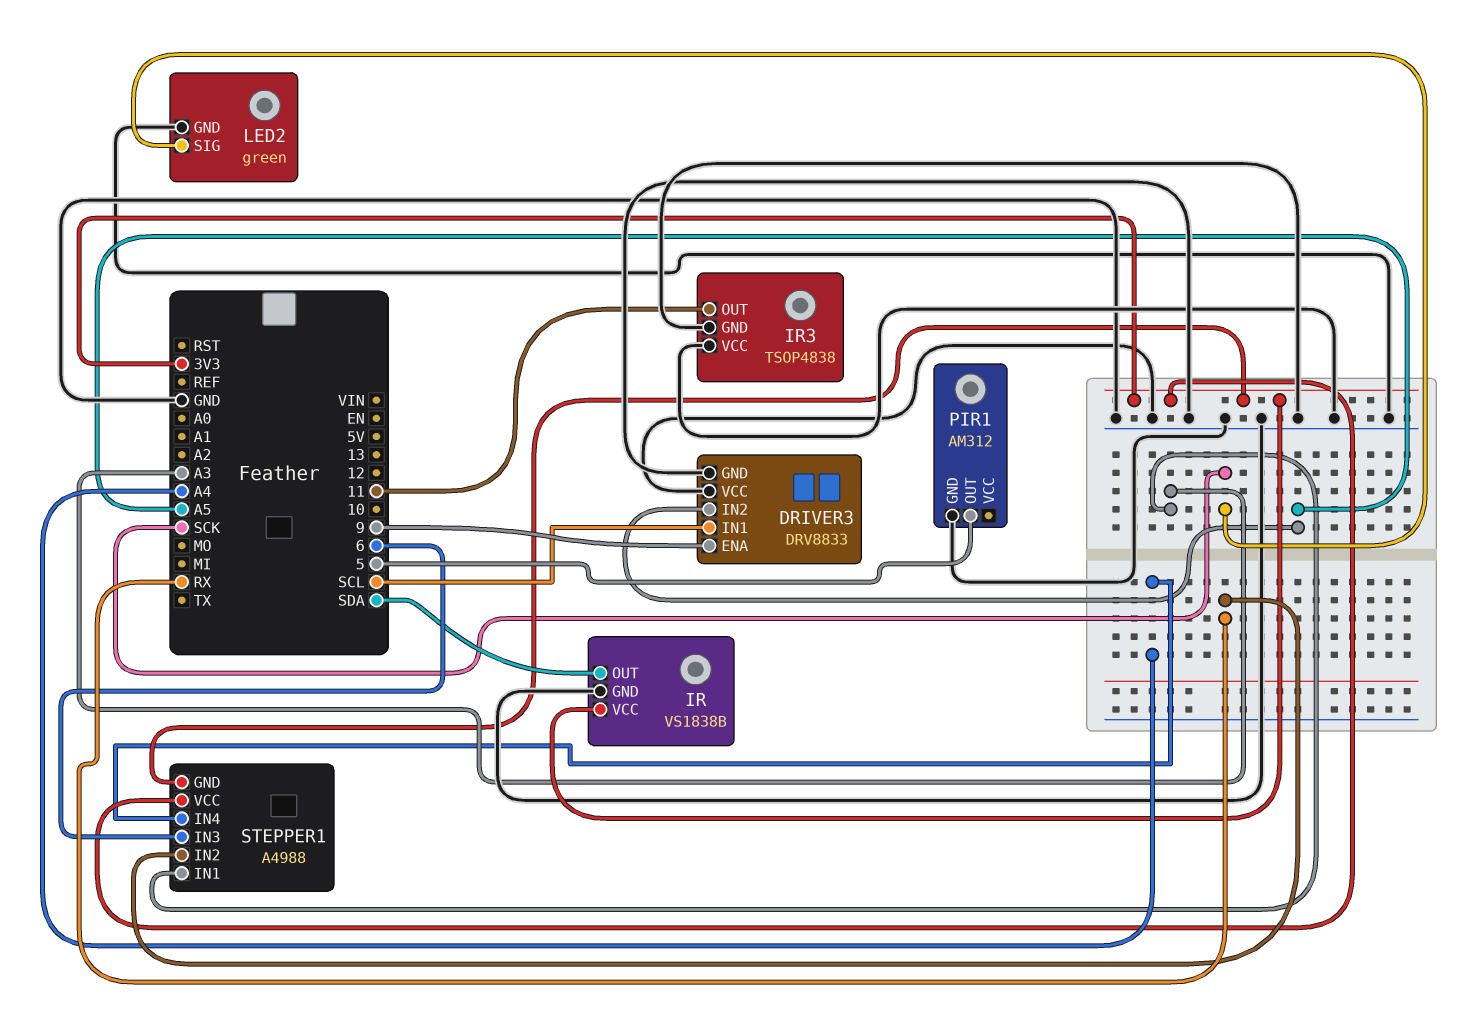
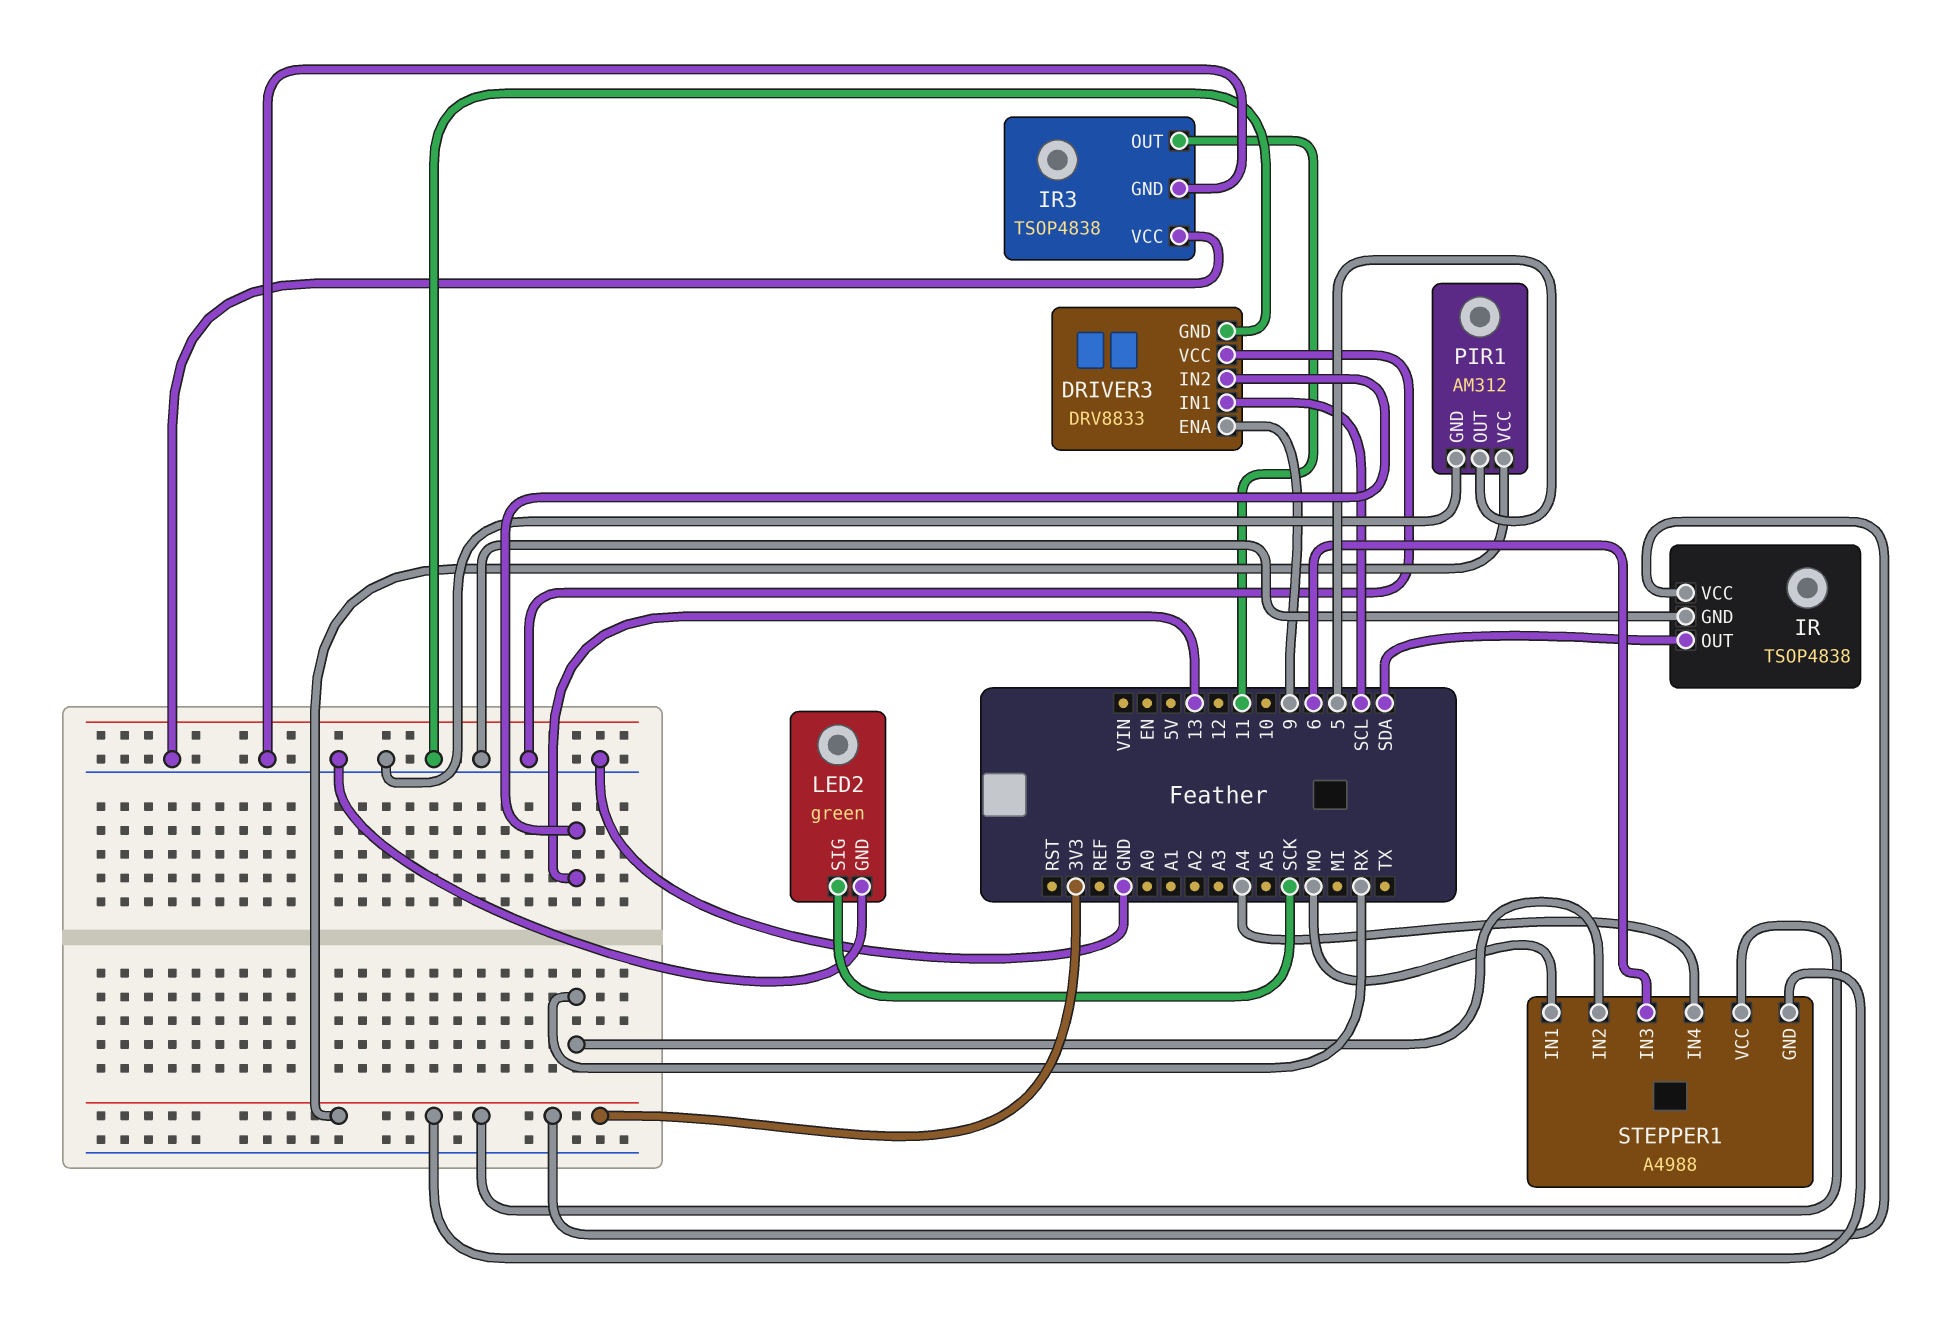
DRIVER3 pin IN2: A5 -> 13
IR: VS1838B -> TSOP4838
PIR1 pin VCC: none -> 3V3
STEPPER1 pin IN1: A3 -> MO

